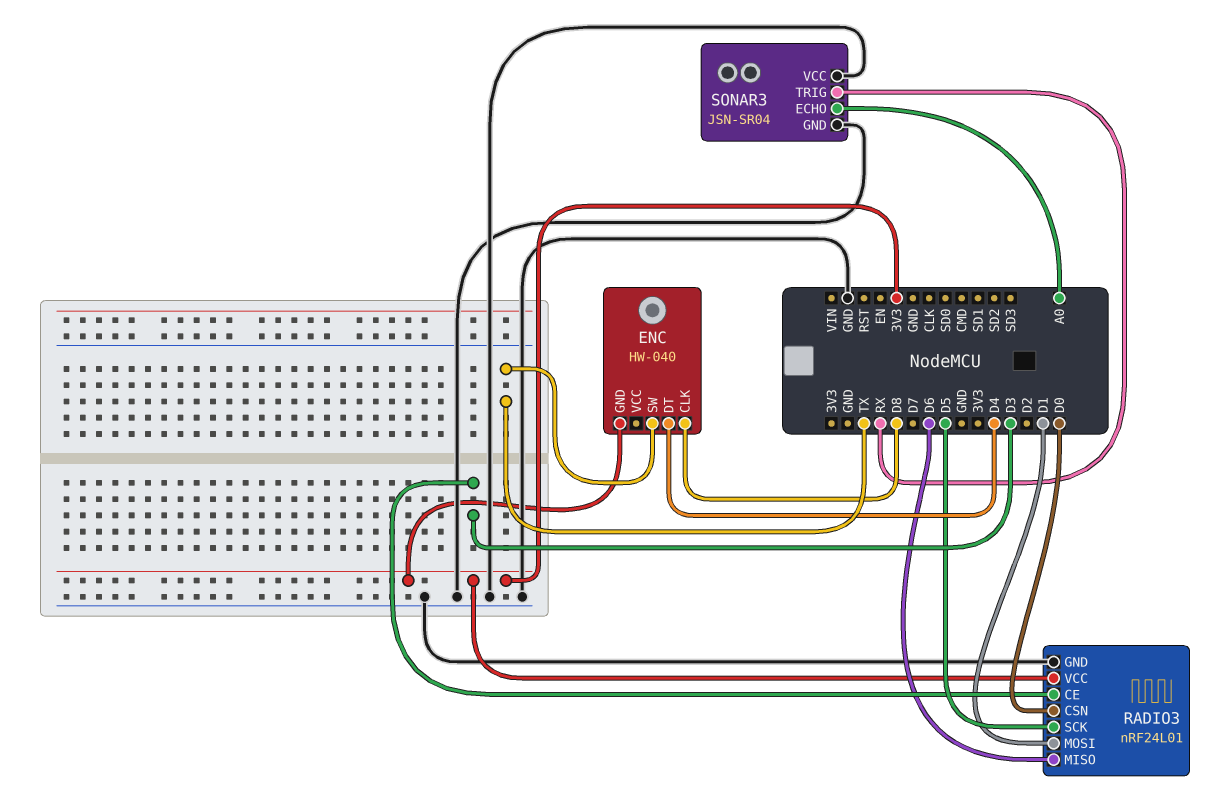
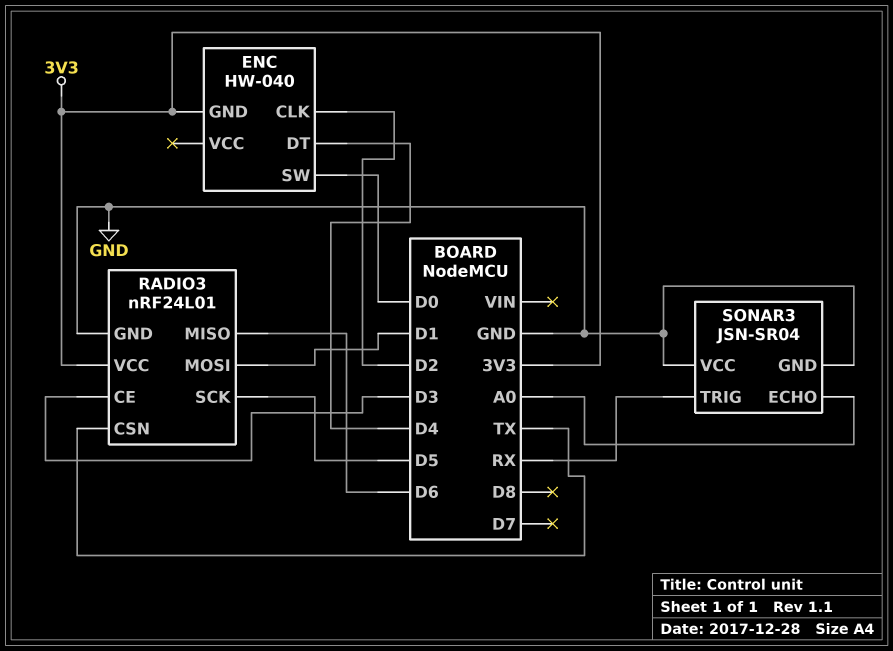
ENC pin CLK: D8 -> D2
ENC pin SW: TX -> D0
RADIO3 pin CSN: D0 -> TX

